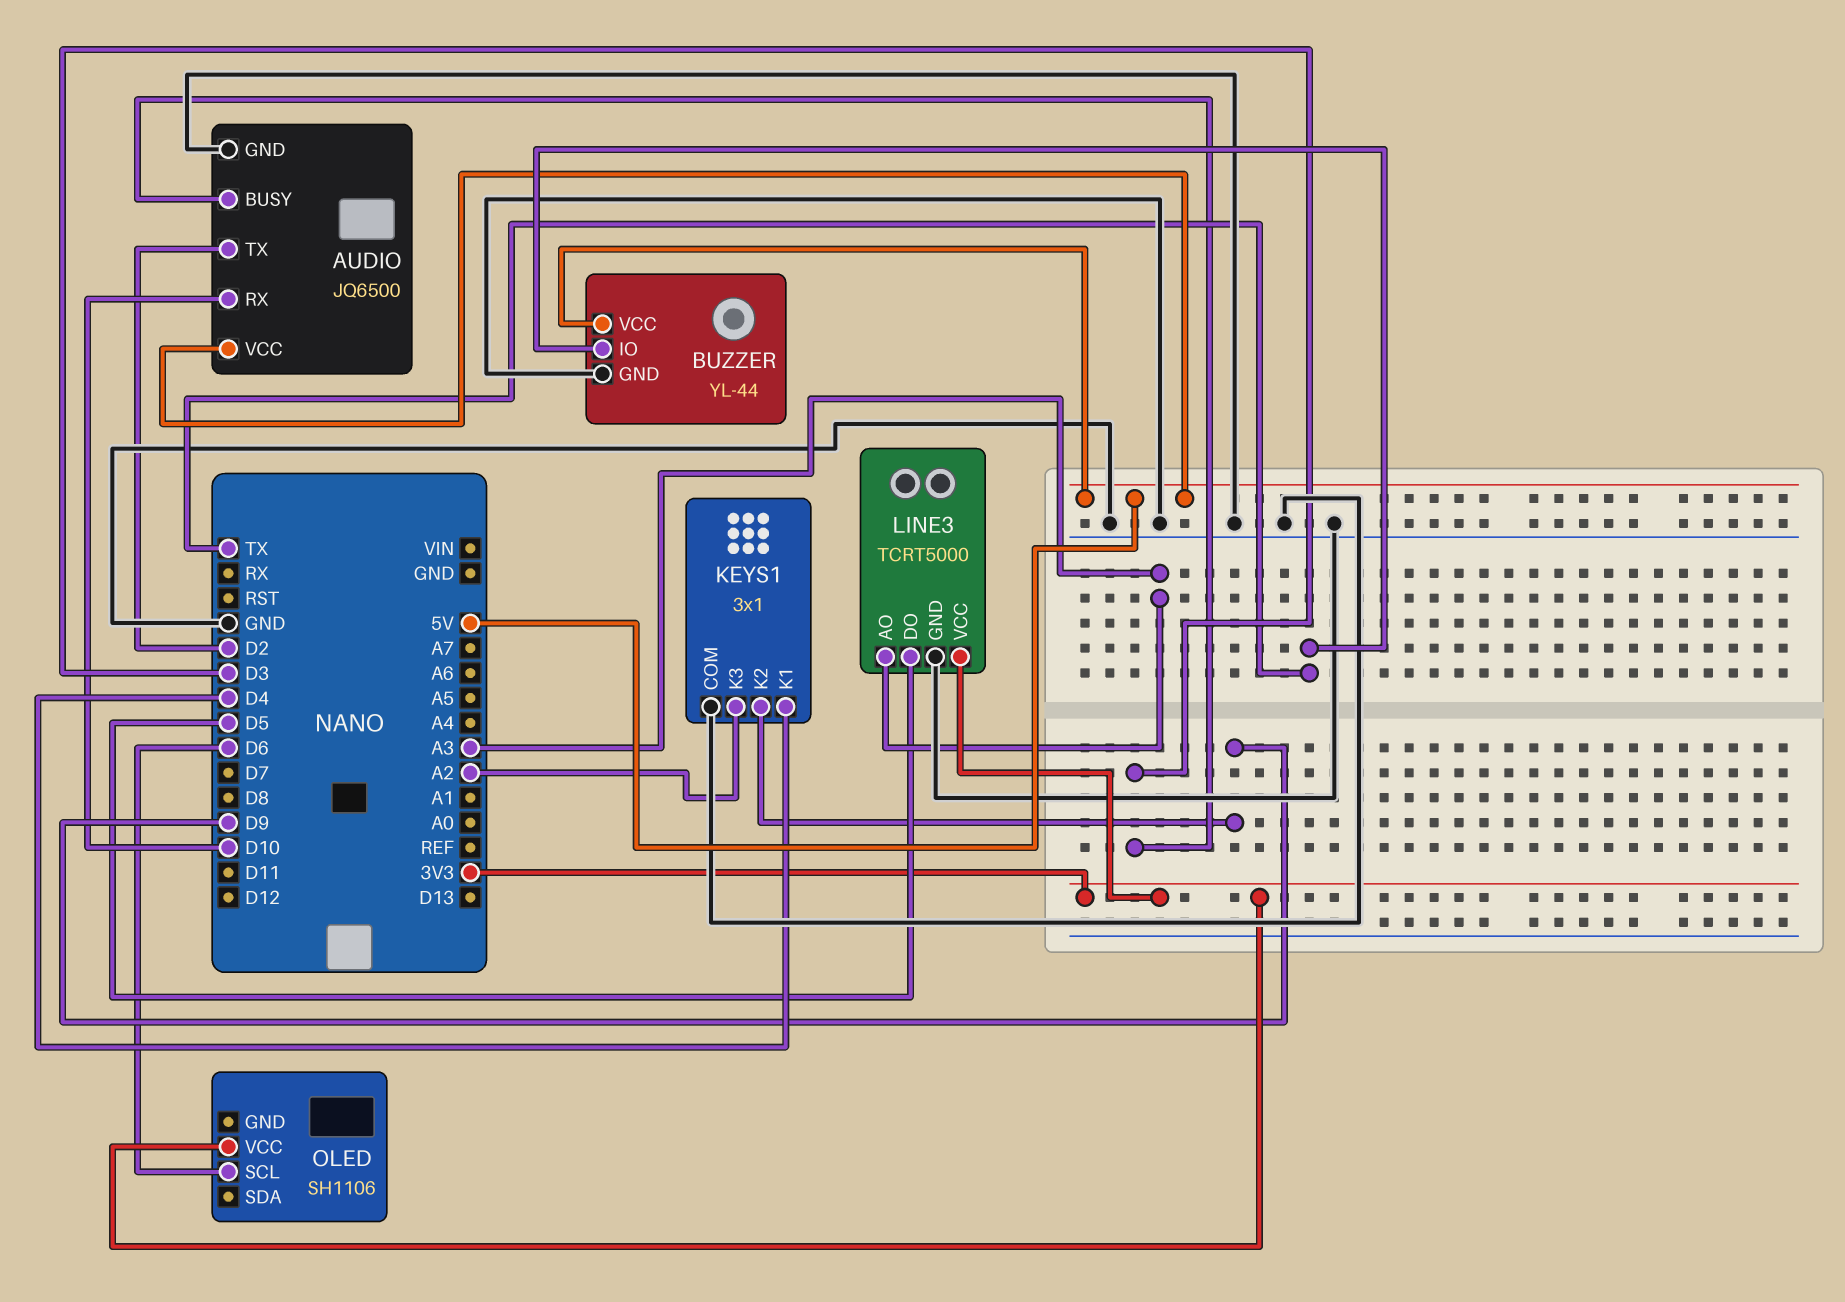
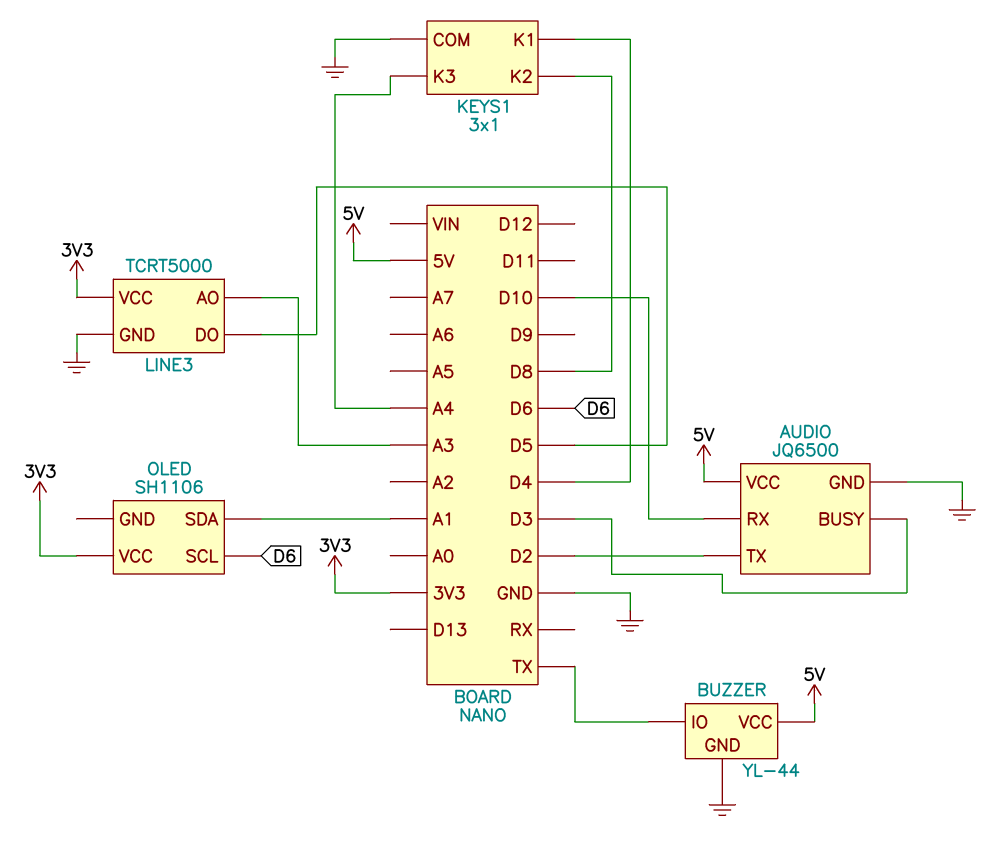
KEYS1 pin K2: D9 -> D8
KEYS1 pin K3: A2 -> A4
OLED pin SDA: none -> A1

